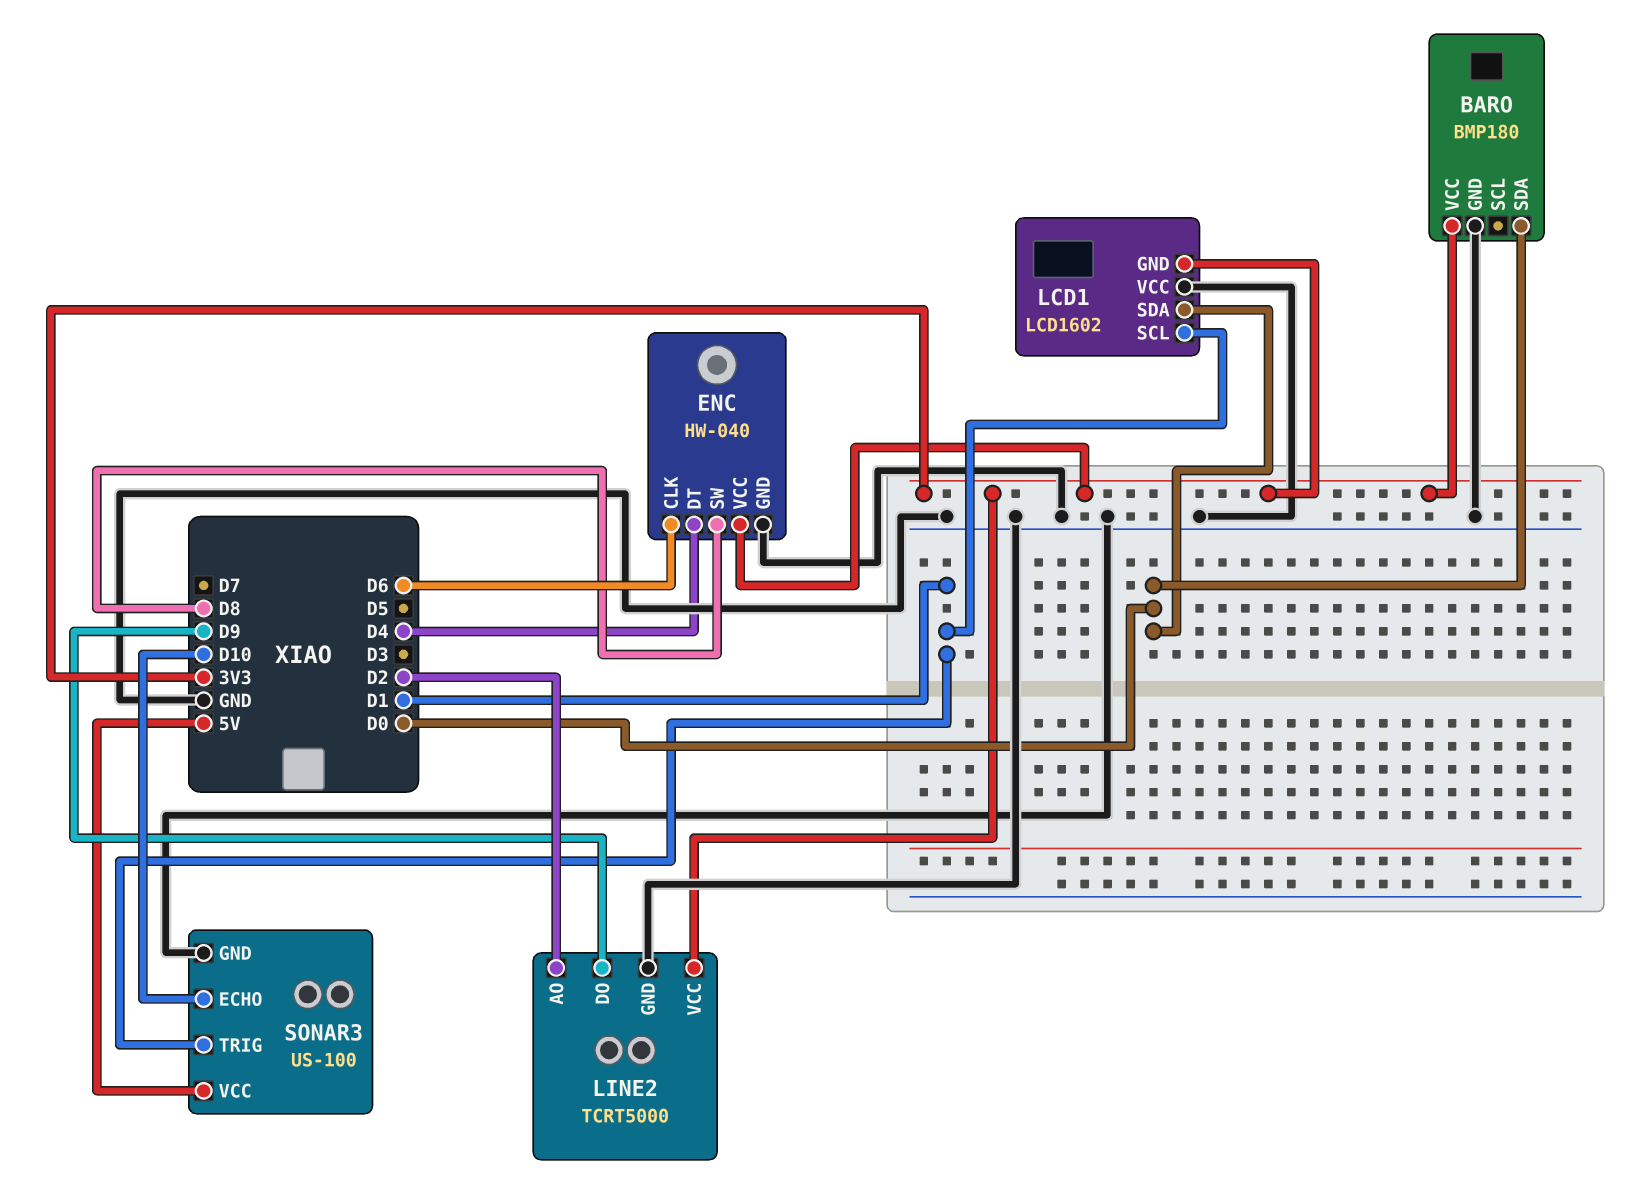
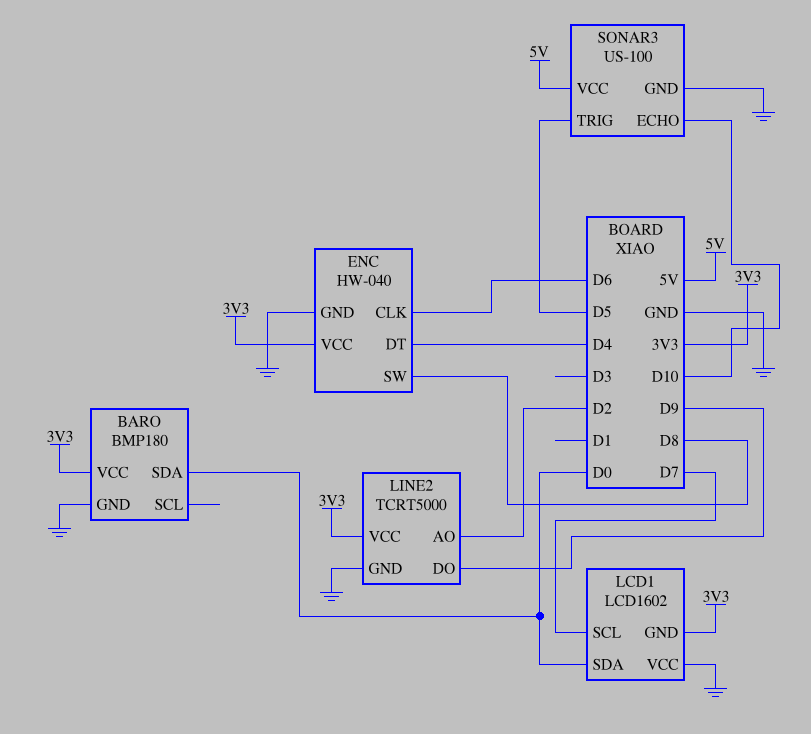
LCD1 pin SCL: D1 -> D7
SONAR3 pin TRIG: D1 -> D5

